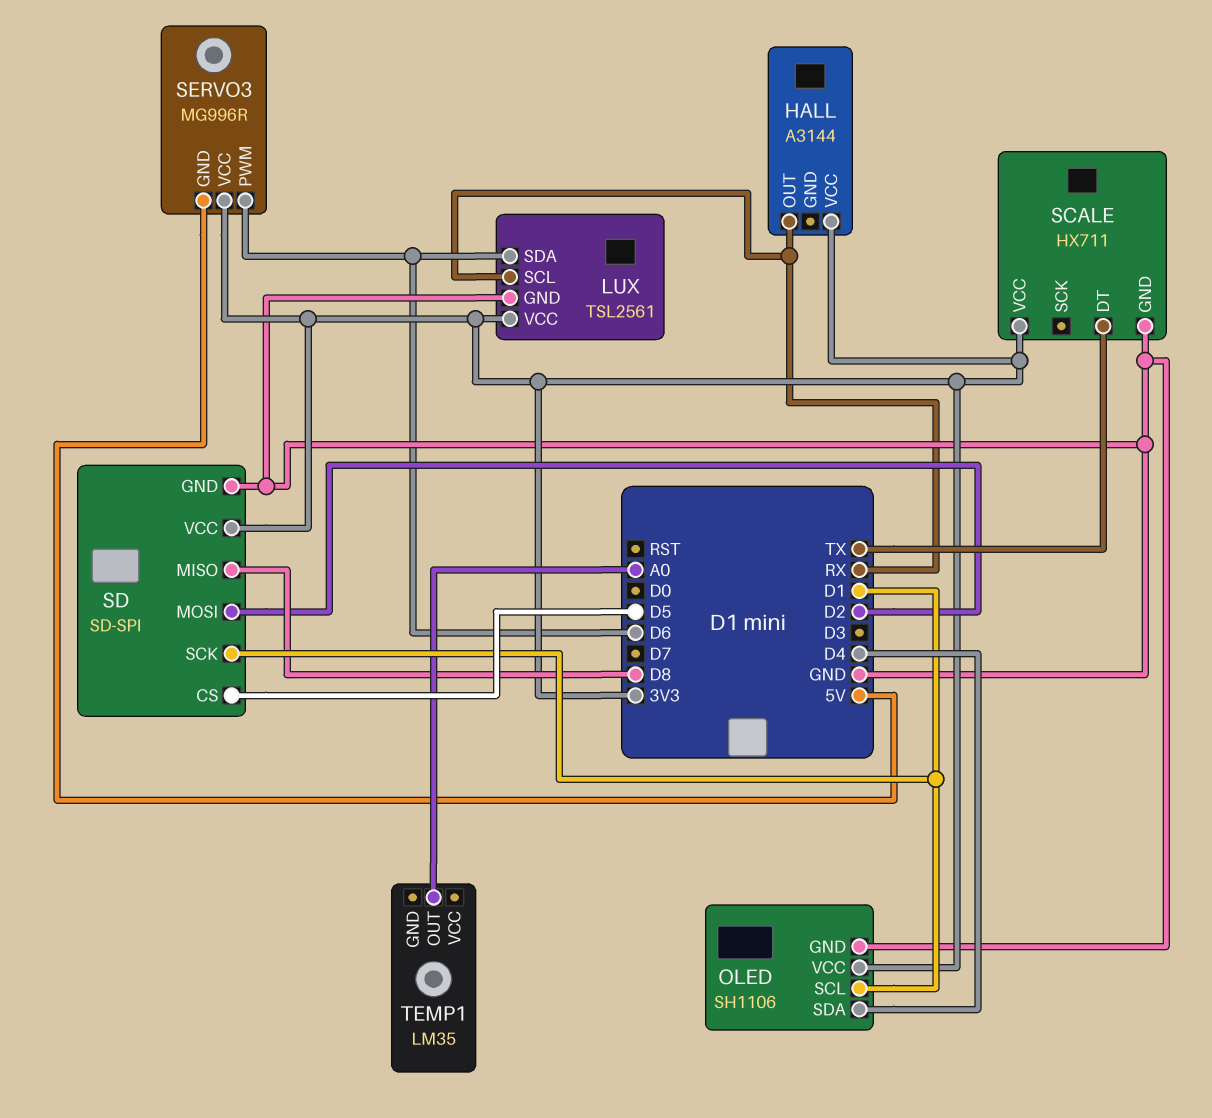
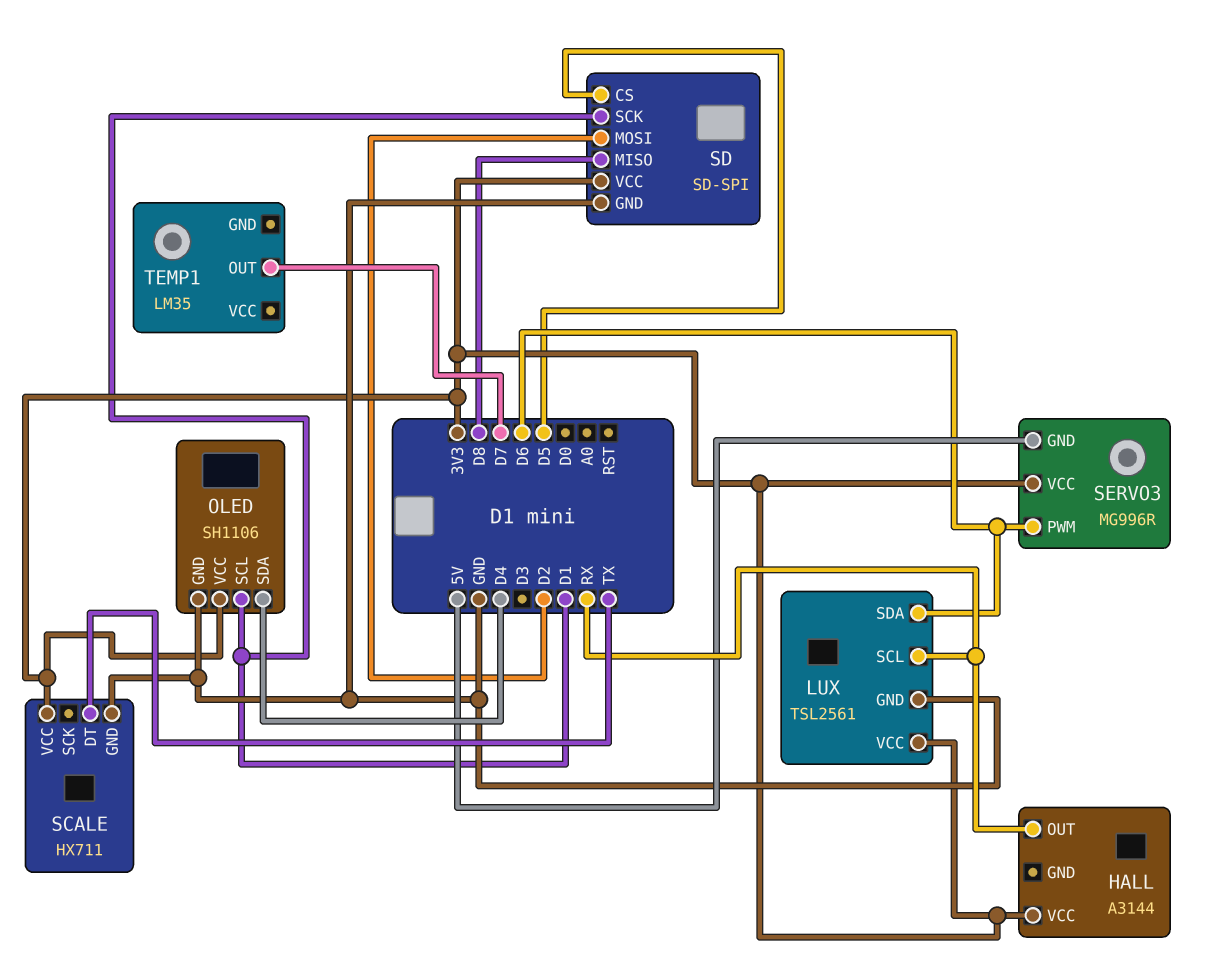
TEMP1 pin OUT: A0 -> D7

